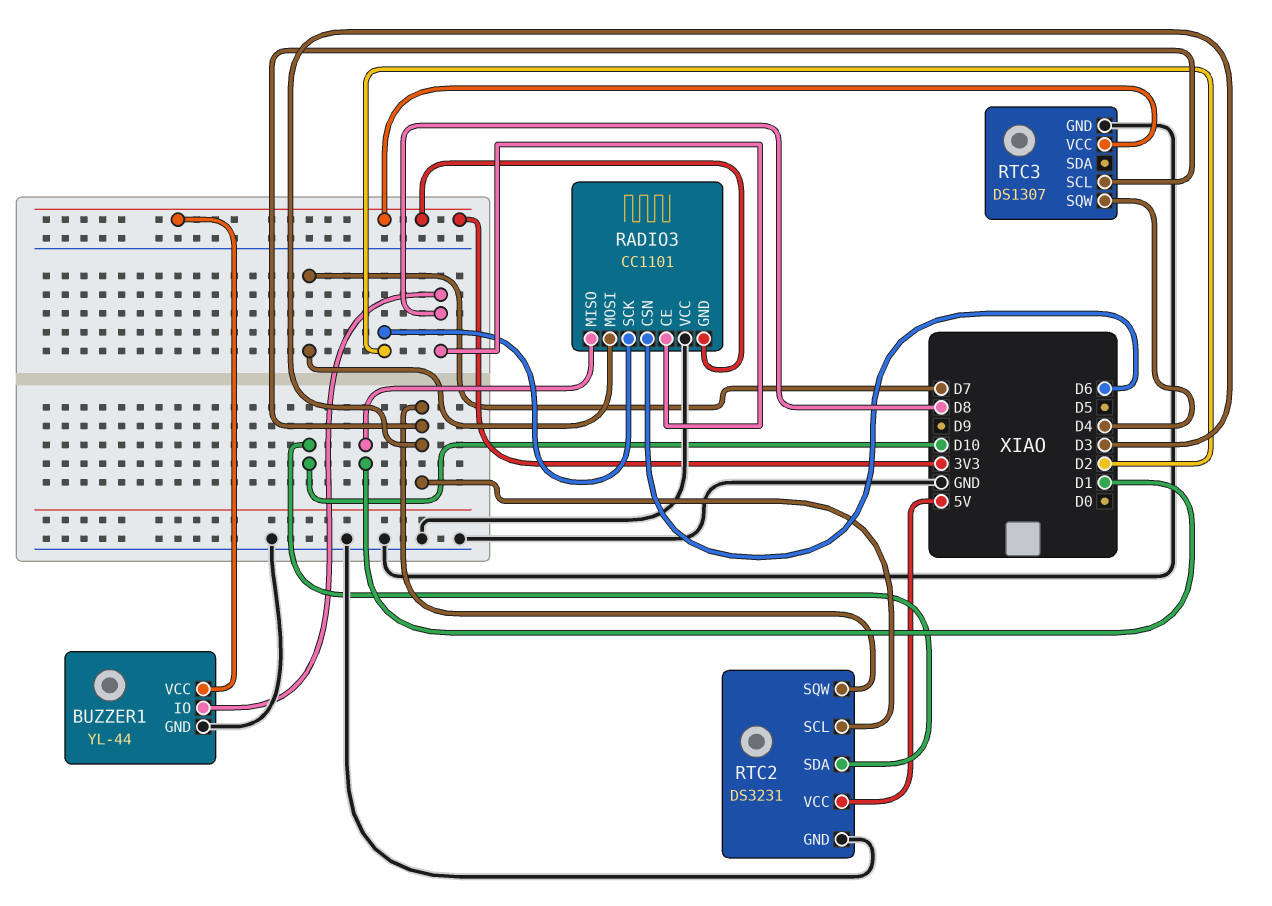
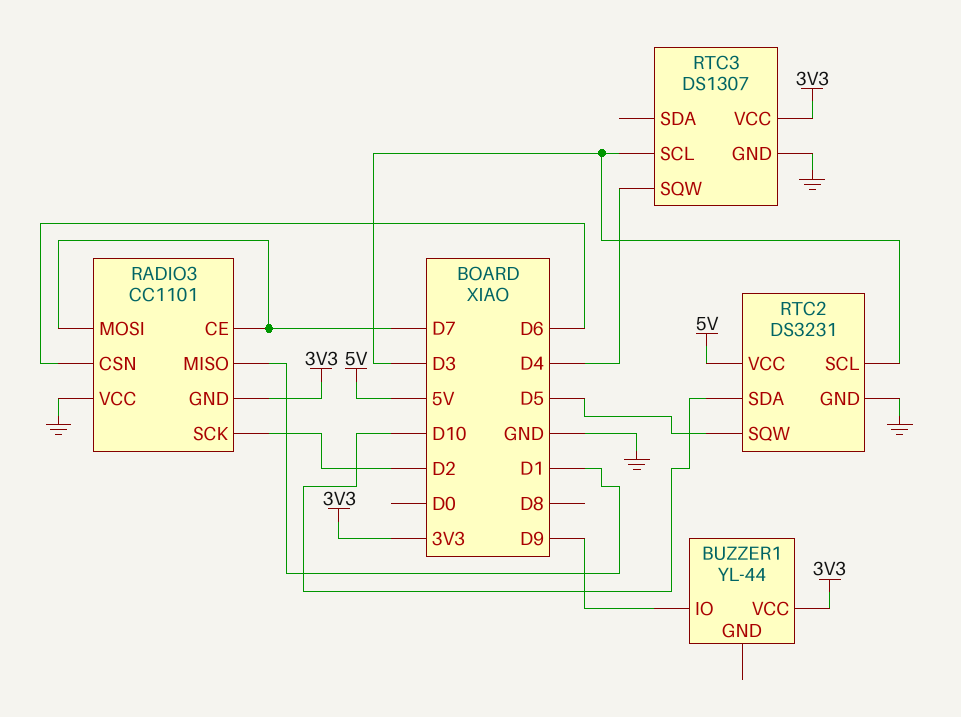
BUZZER1 pin GND: GND -> none
BUZZER1 pin IO: D8 -> D9
RADIO3 pin CE: D8 -> D7
RTC2 pin SQW: D3 -> D5

